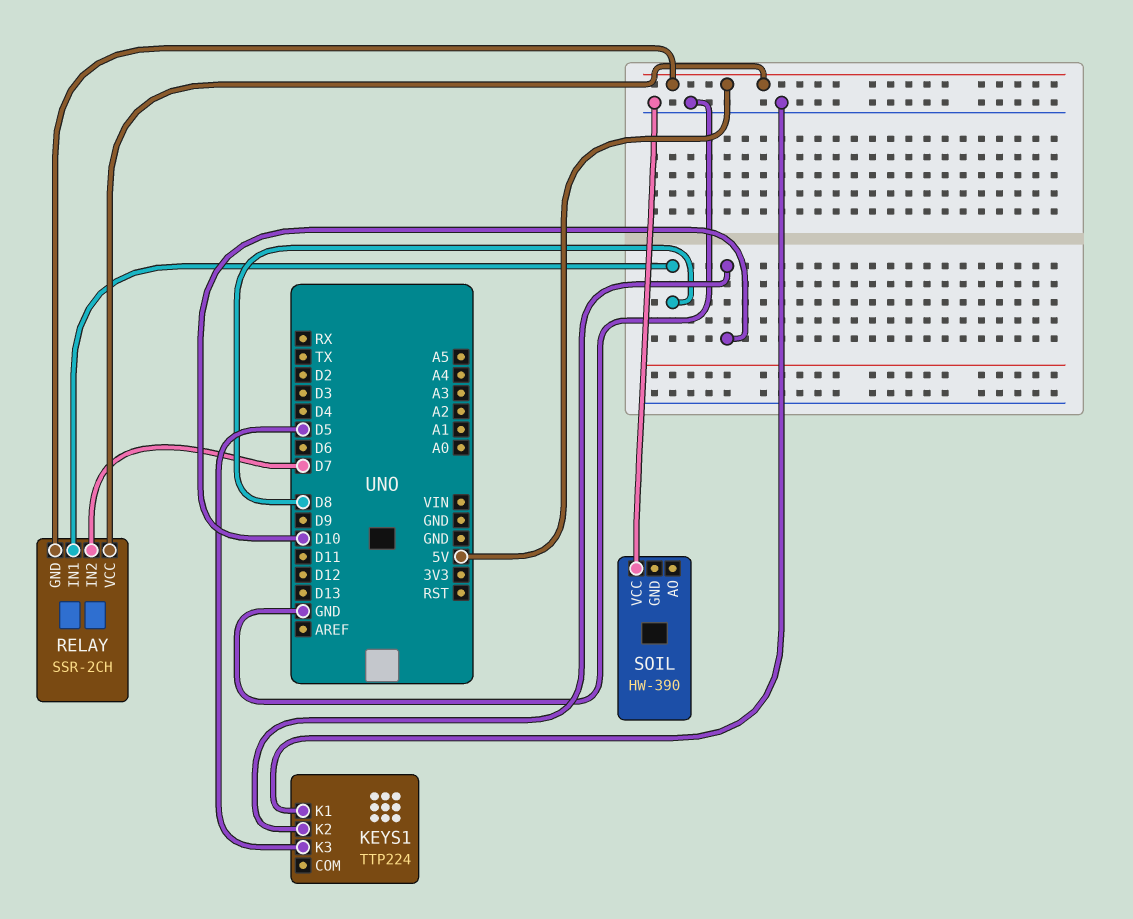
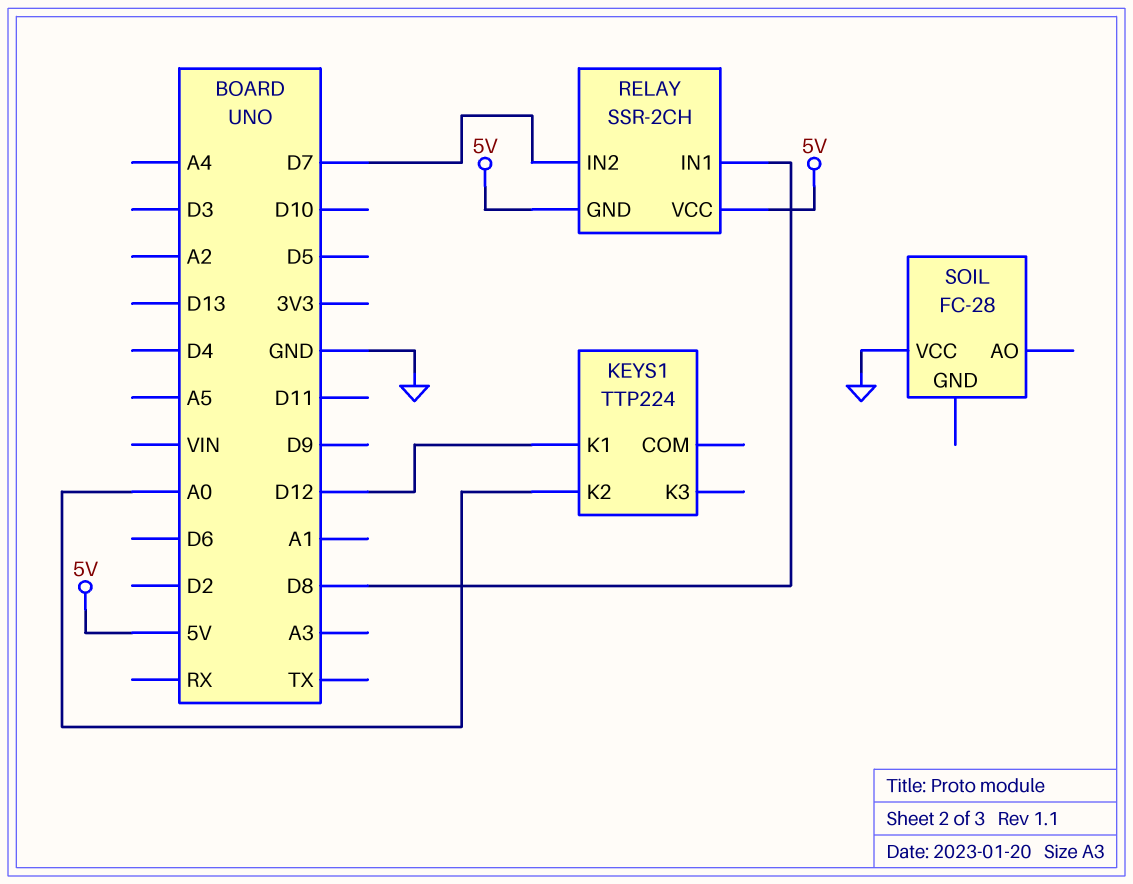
KEYS1 pin K1: GND -> D12
KEYS1 pin K2: D10 -> A0
KEYS1 pin K3: D5 -> none
SOIL: HW-390 -> FC-28

